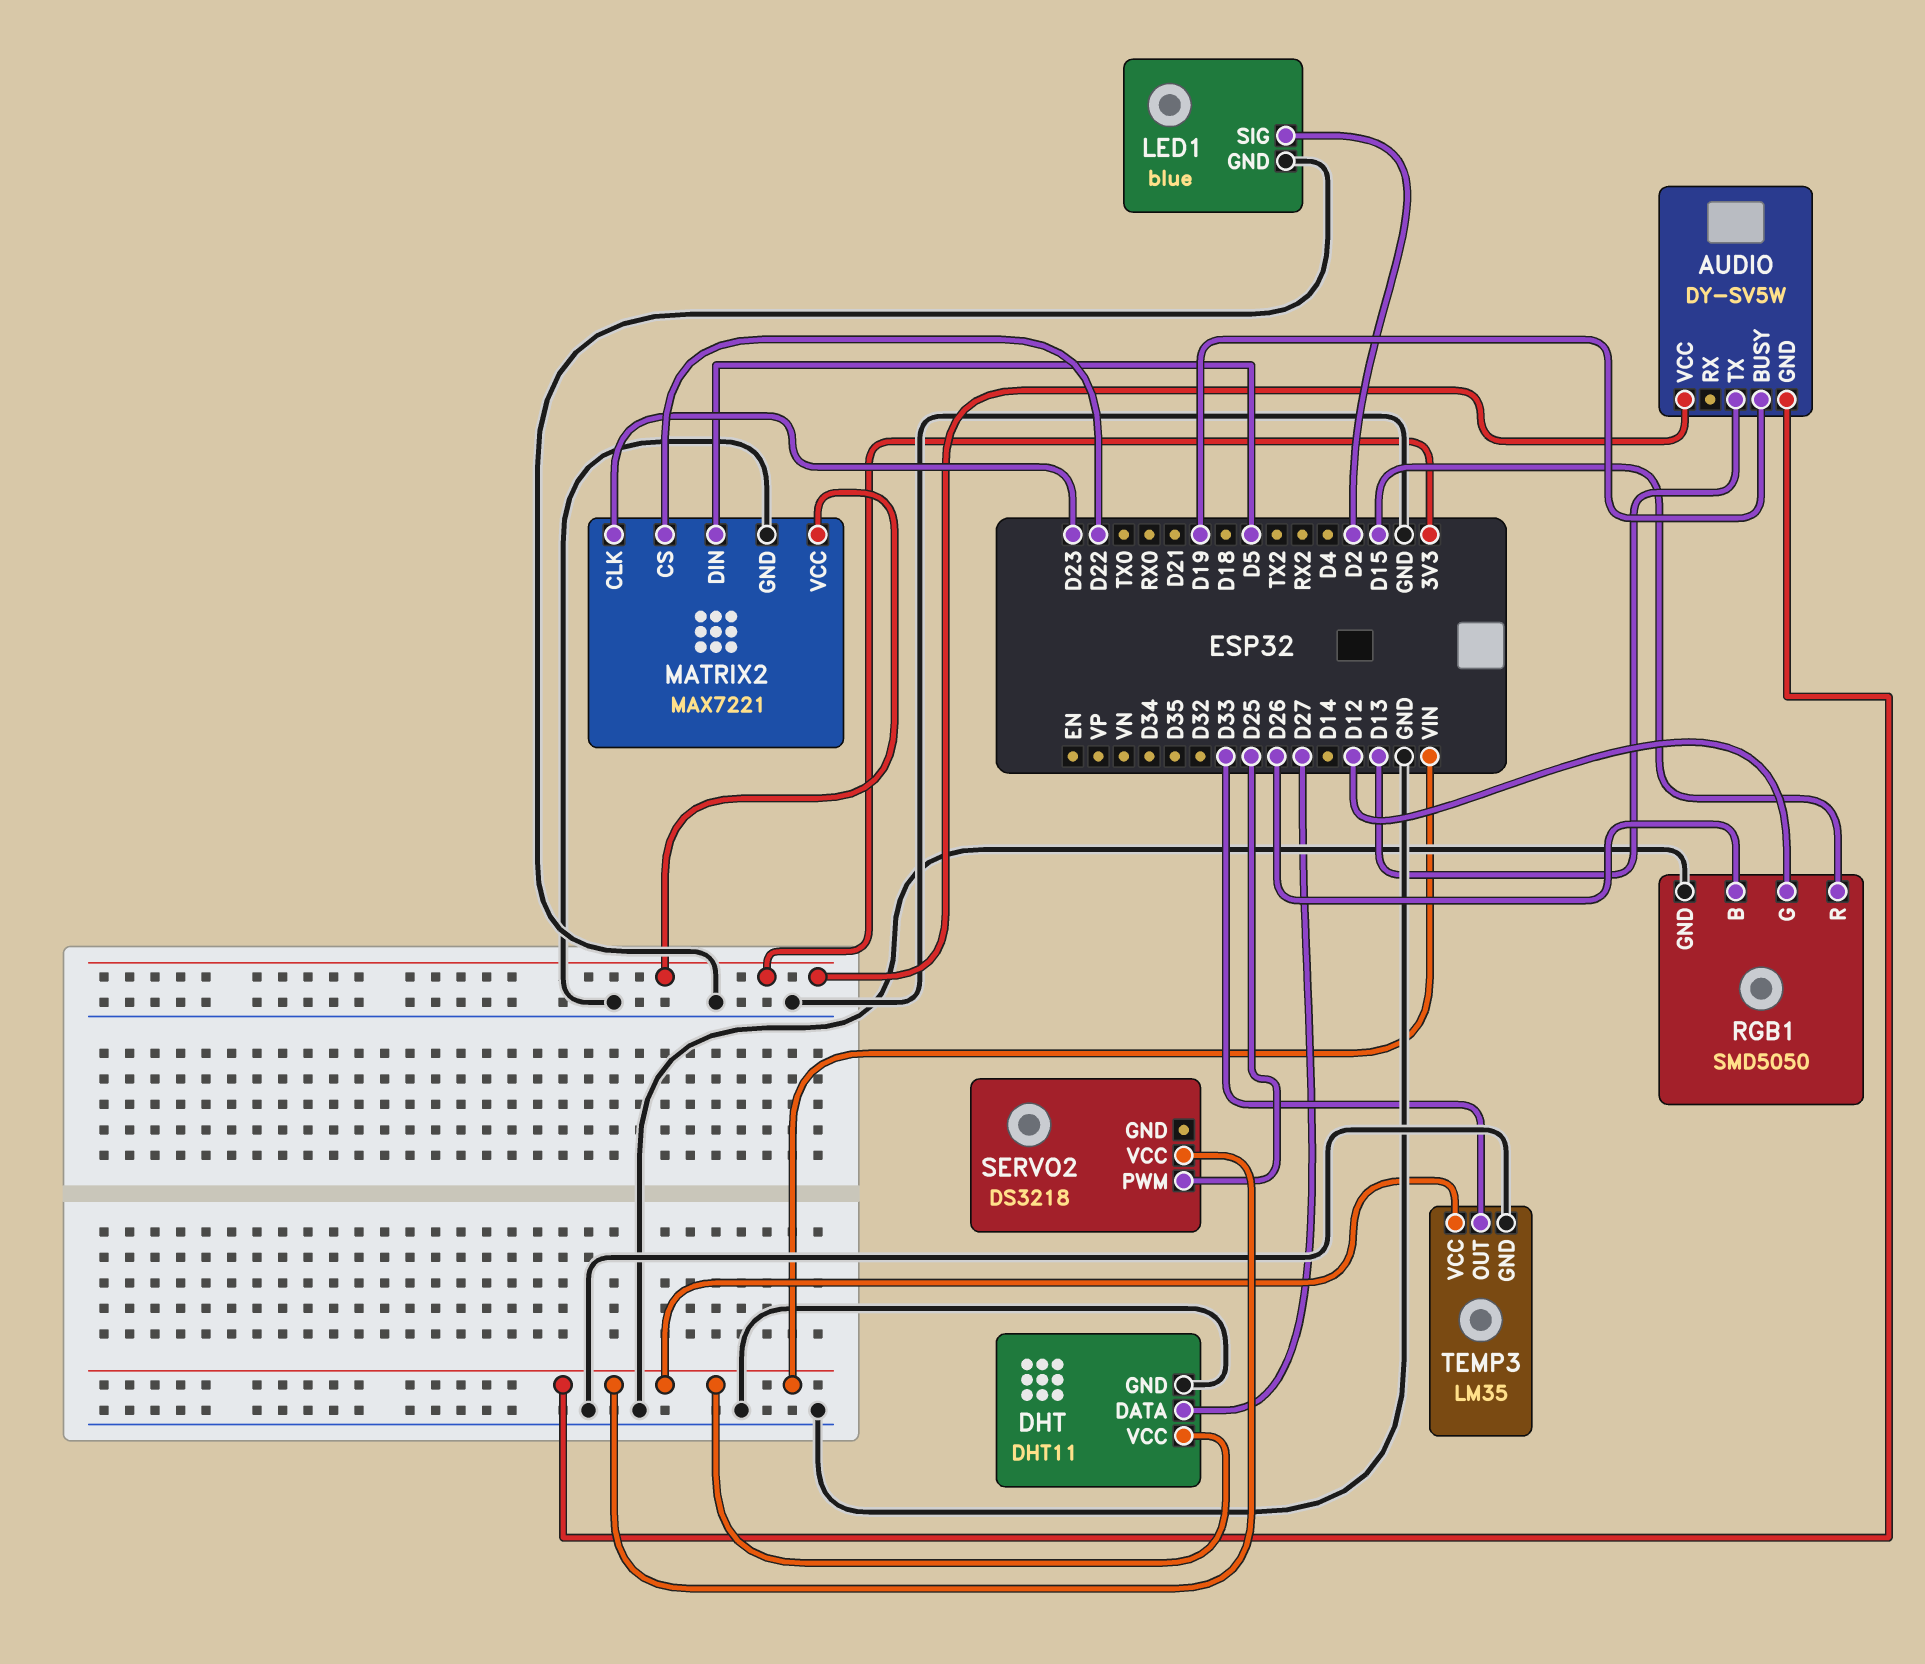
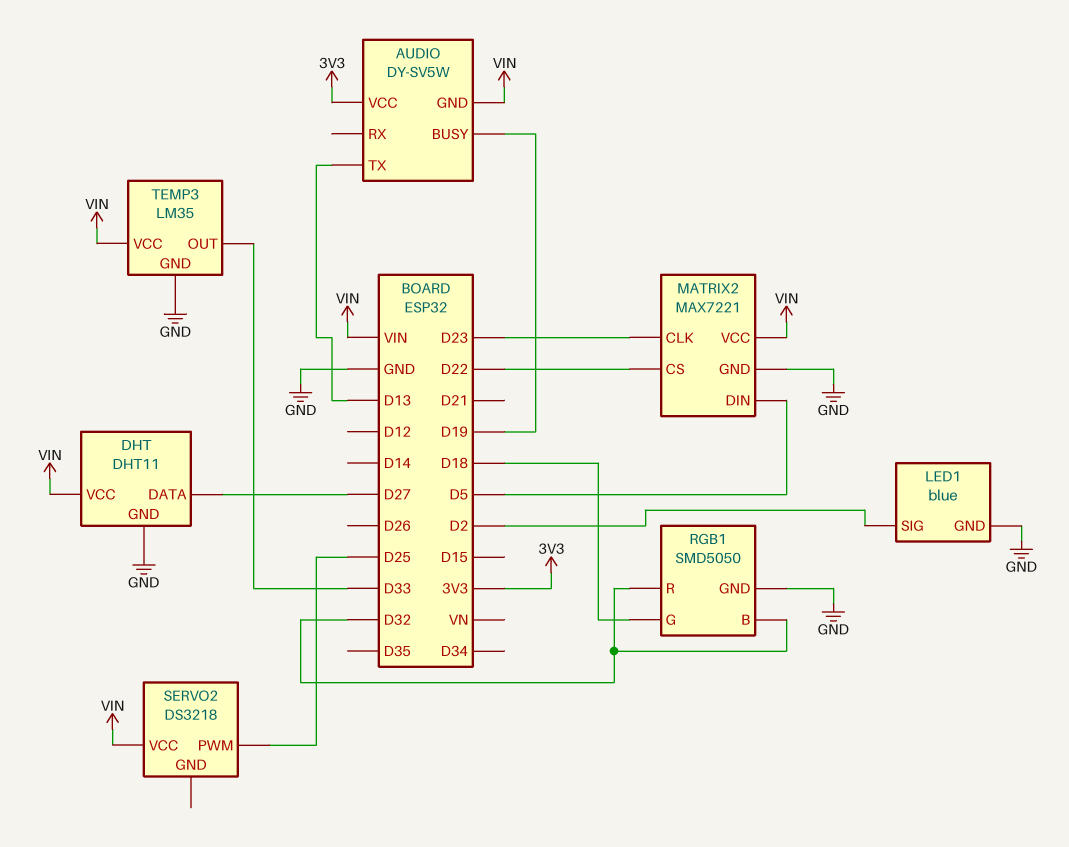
MATRIX2 pin VCC: 3V3 -> VIN
RGB1 pin B: D26 -> D32
RGB1 pin G: D12 -> D18
RGB1 pin R: D15 -> D32

